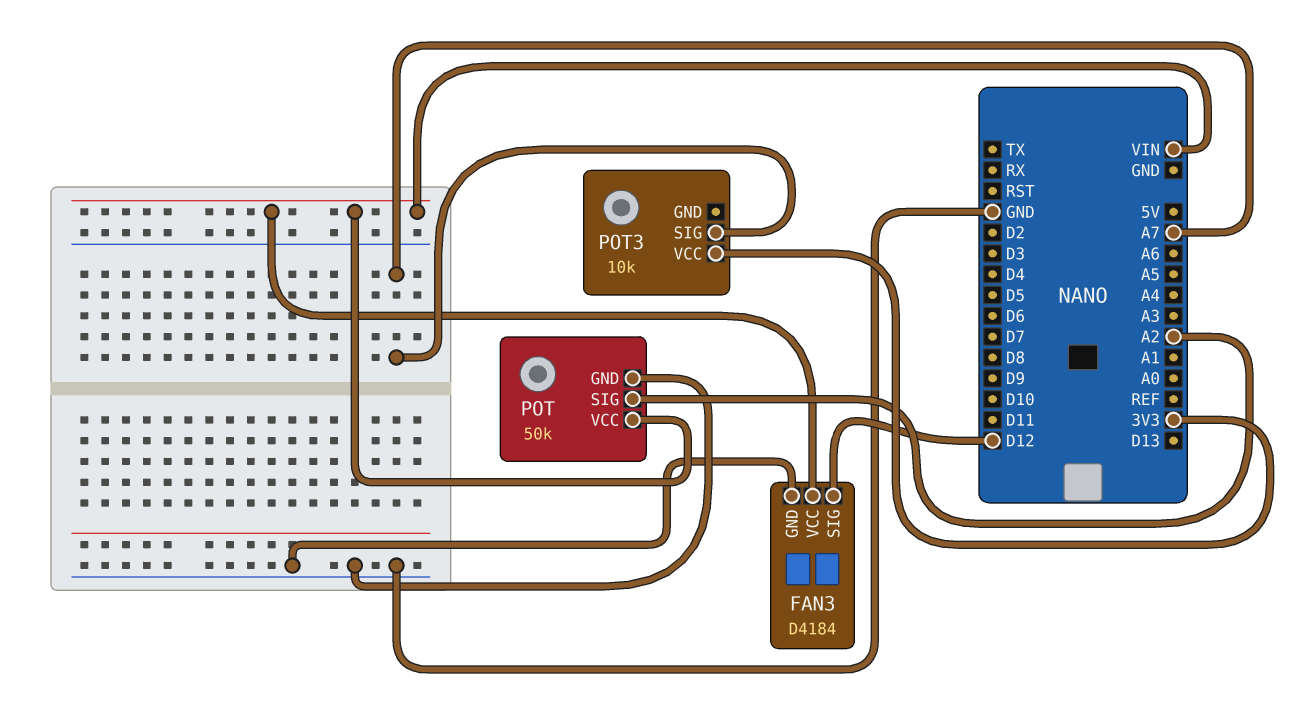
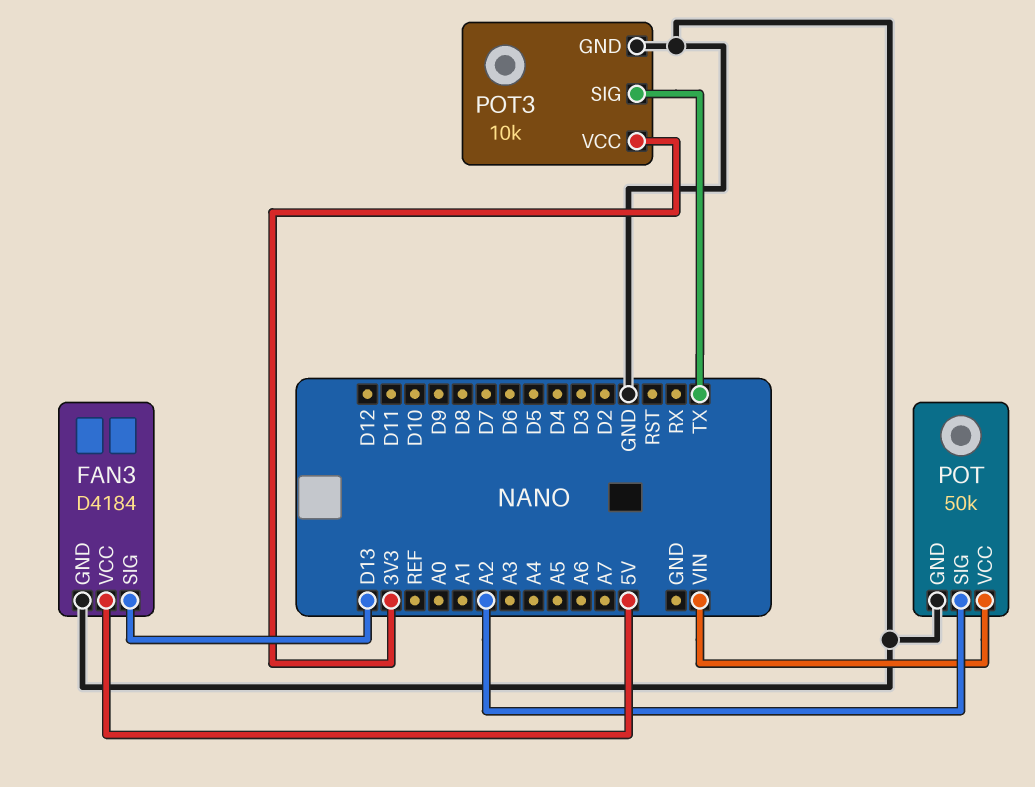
FAN3 pin SIG: D12 -> D13
FAN3 pin VCC: VIN -> 5V
POT3 pin GND: none -> GND
POT3 pin SIG: A7 -> TX

